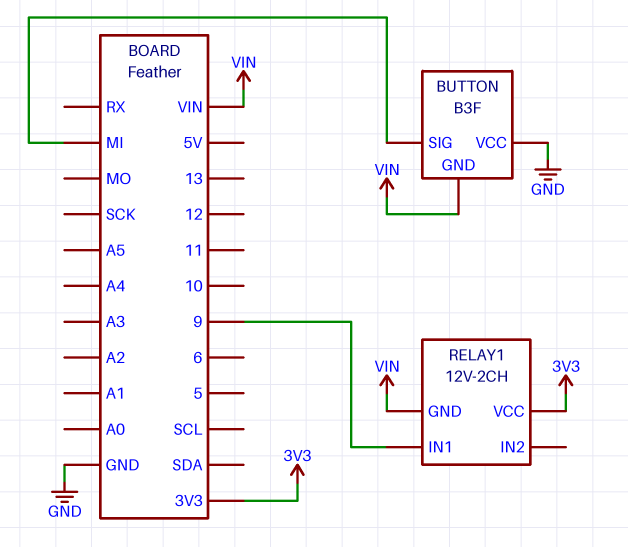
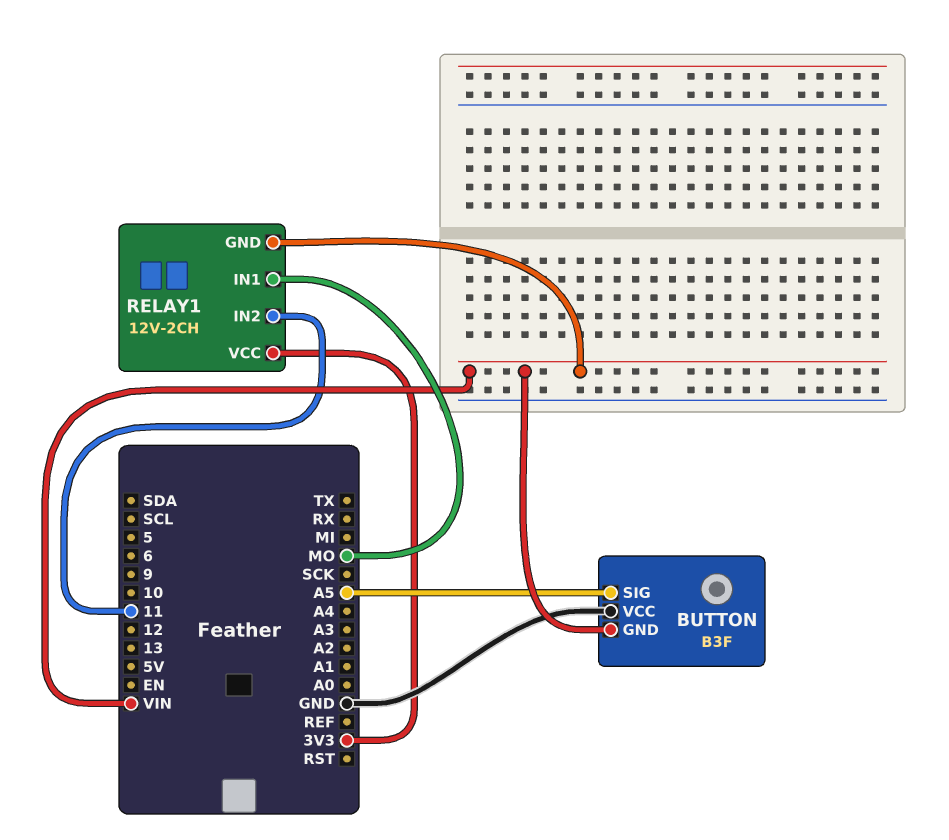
BUTTON pin SIG: MI -> A5
RELAY1 pin IN1: 9 -> MO
RELAY1 pin IN2: none -> 11

